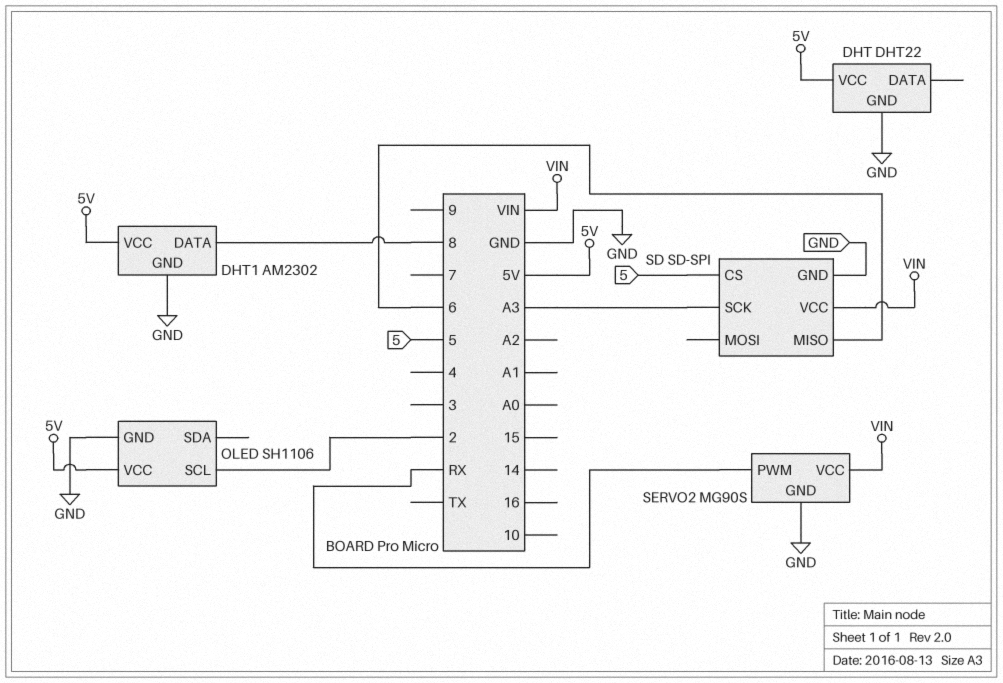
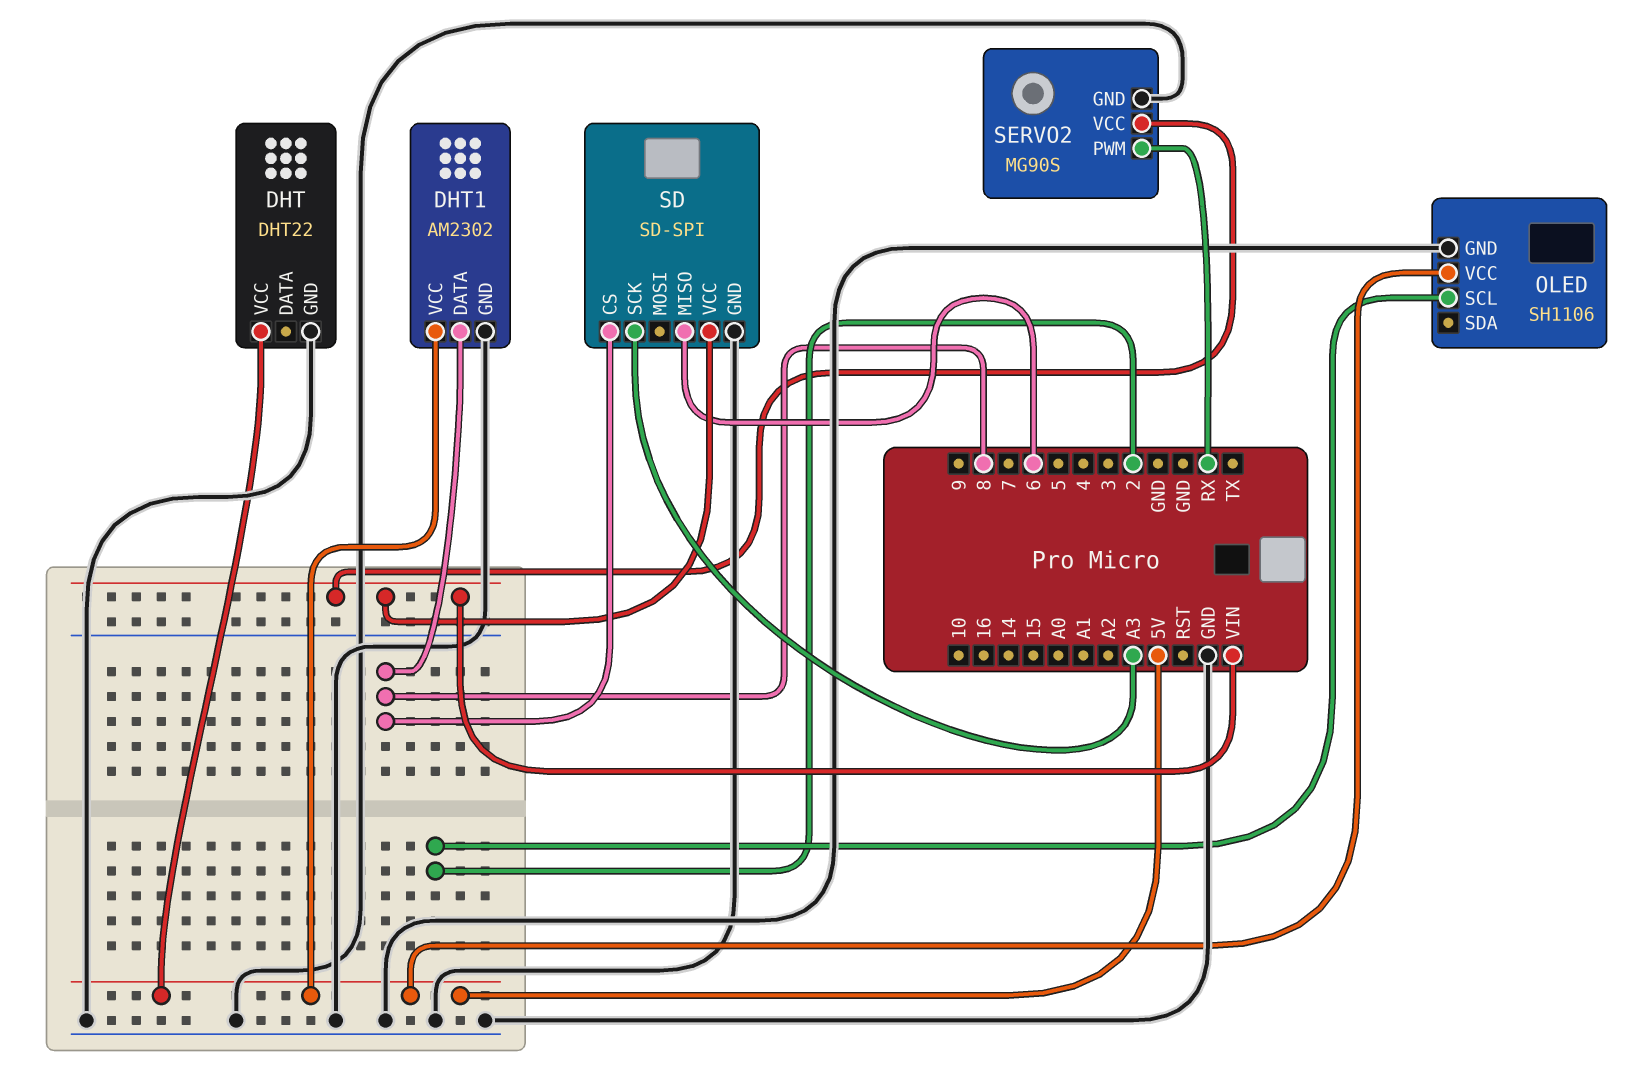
SD pin CS: 5 -> 8

